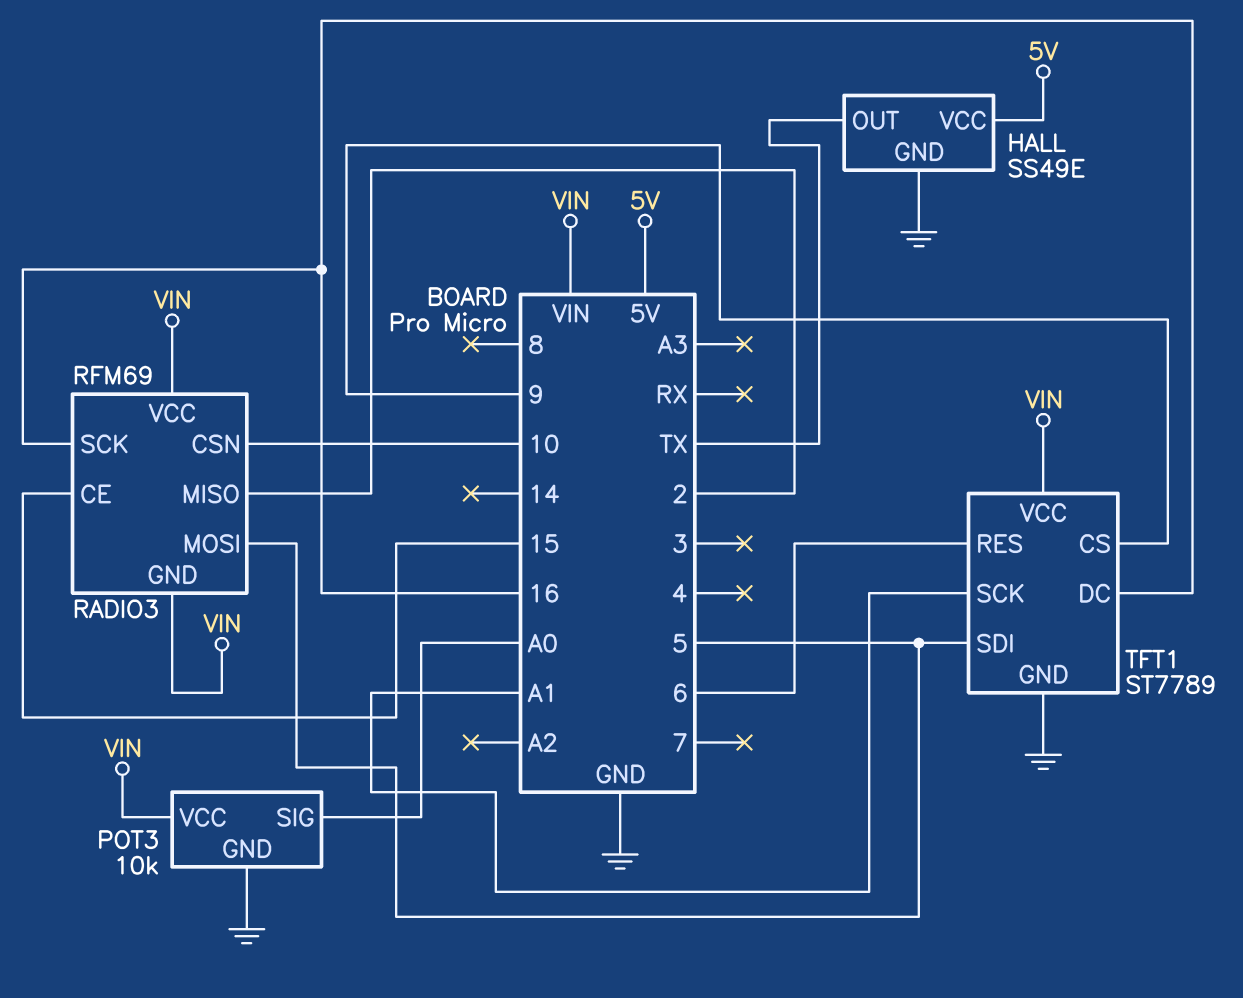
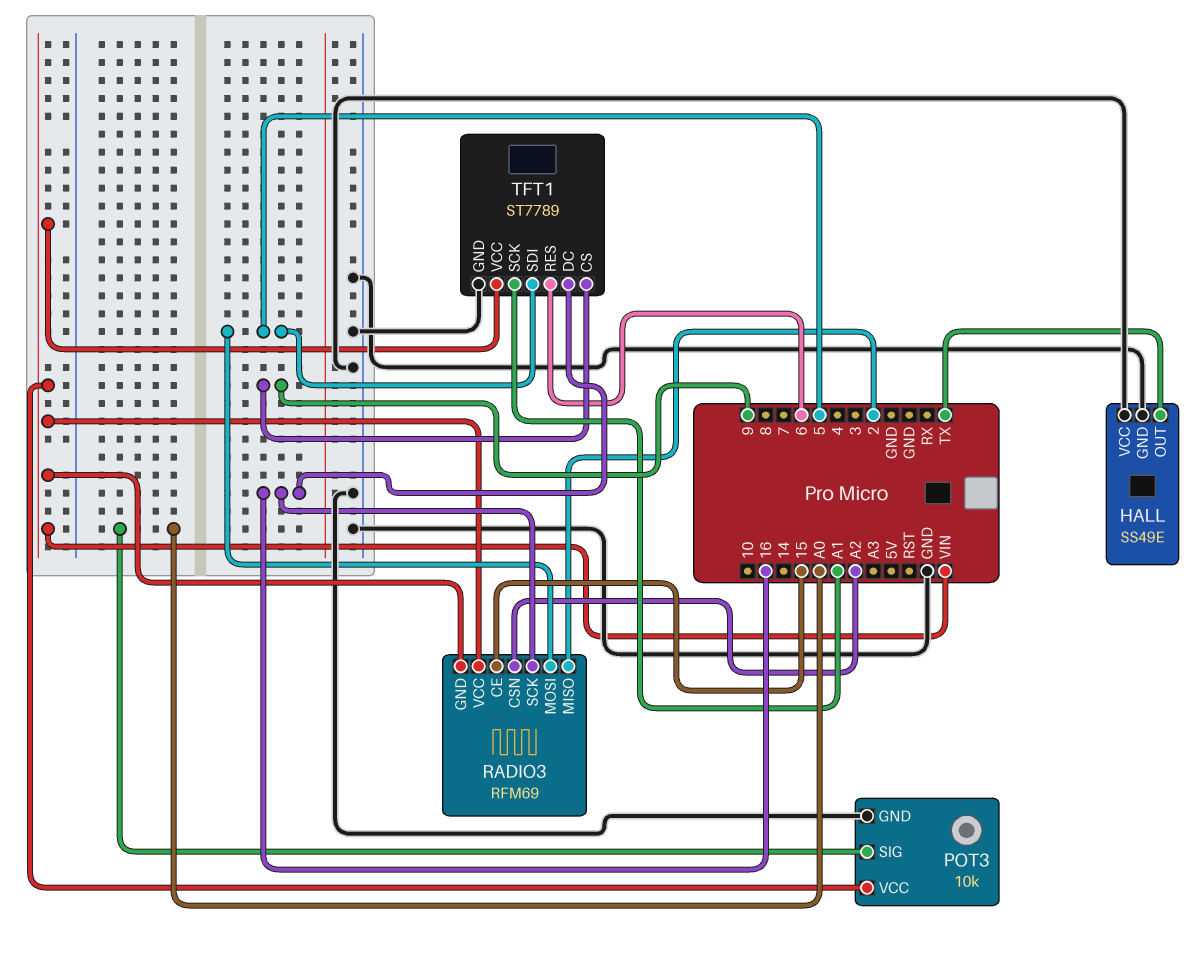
HALL pin VCC: 5V -> GND
RADIO3 pin CSN: 10 -> A2

